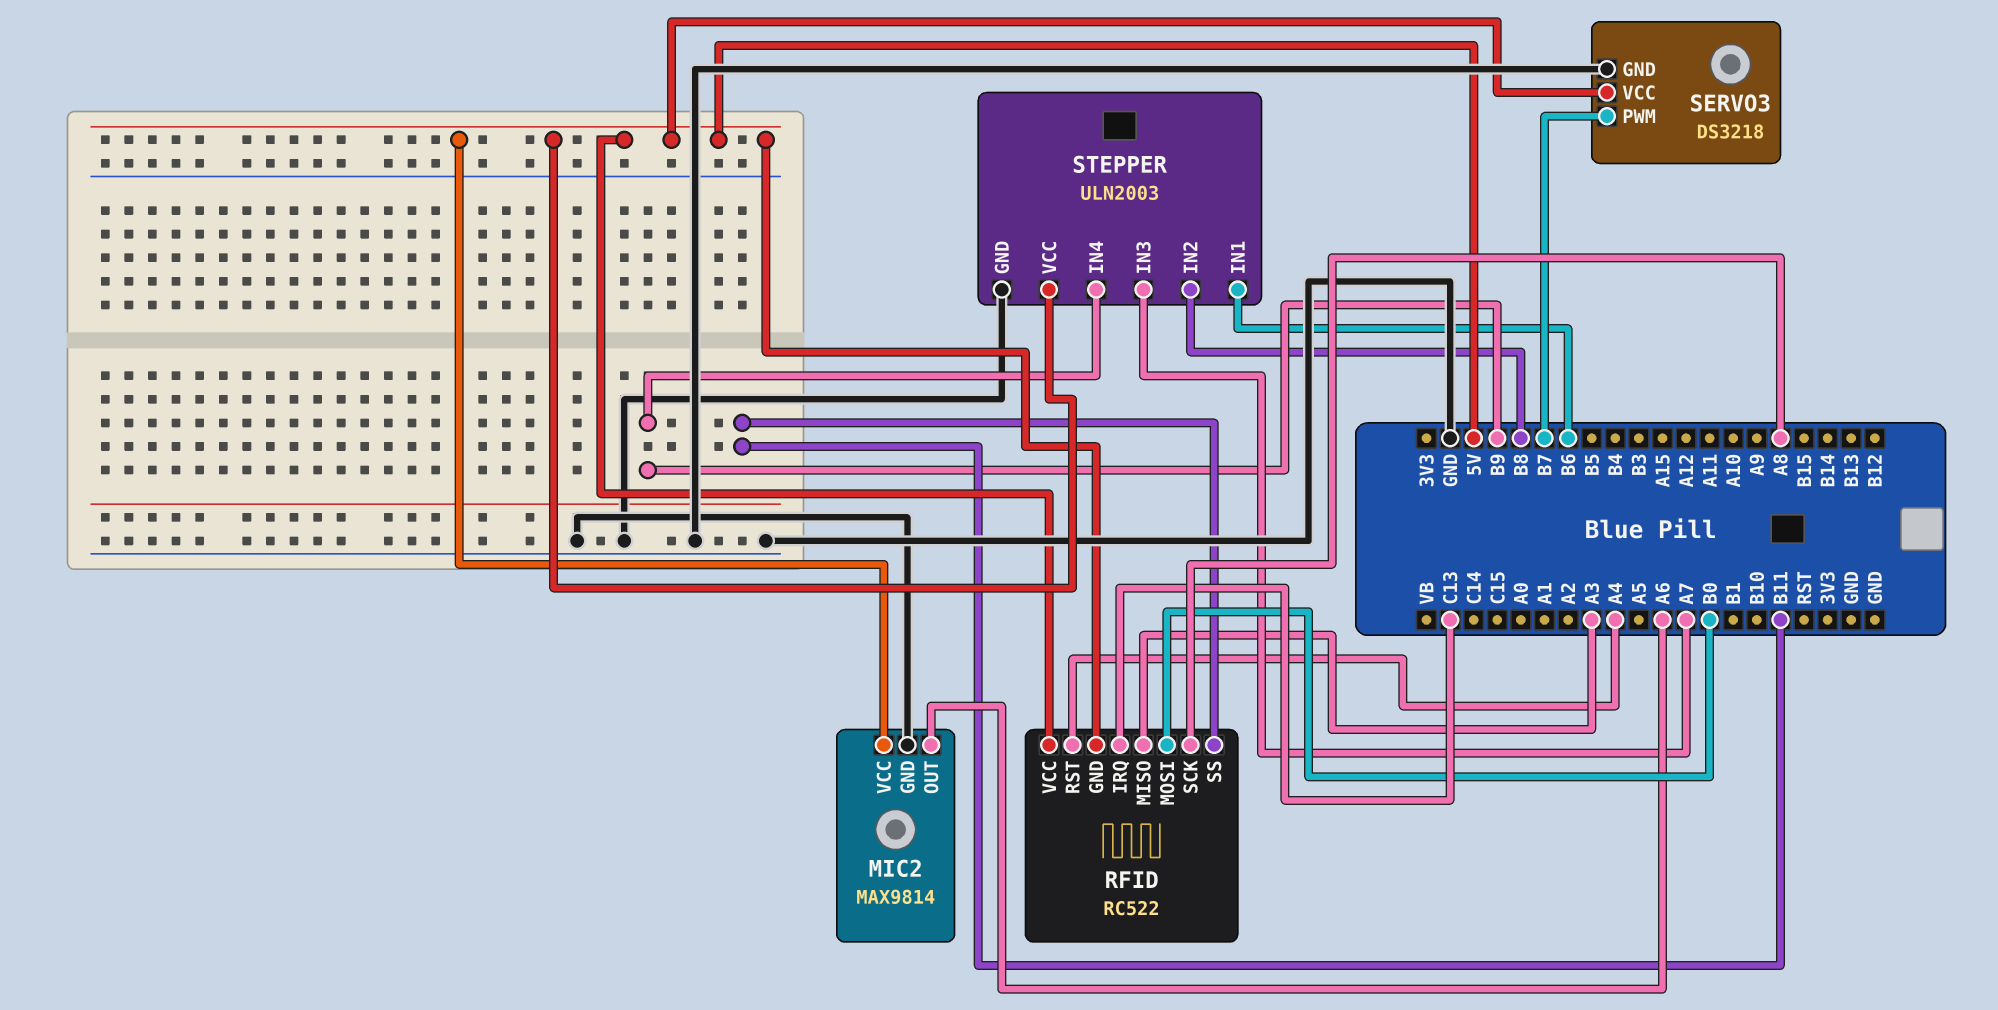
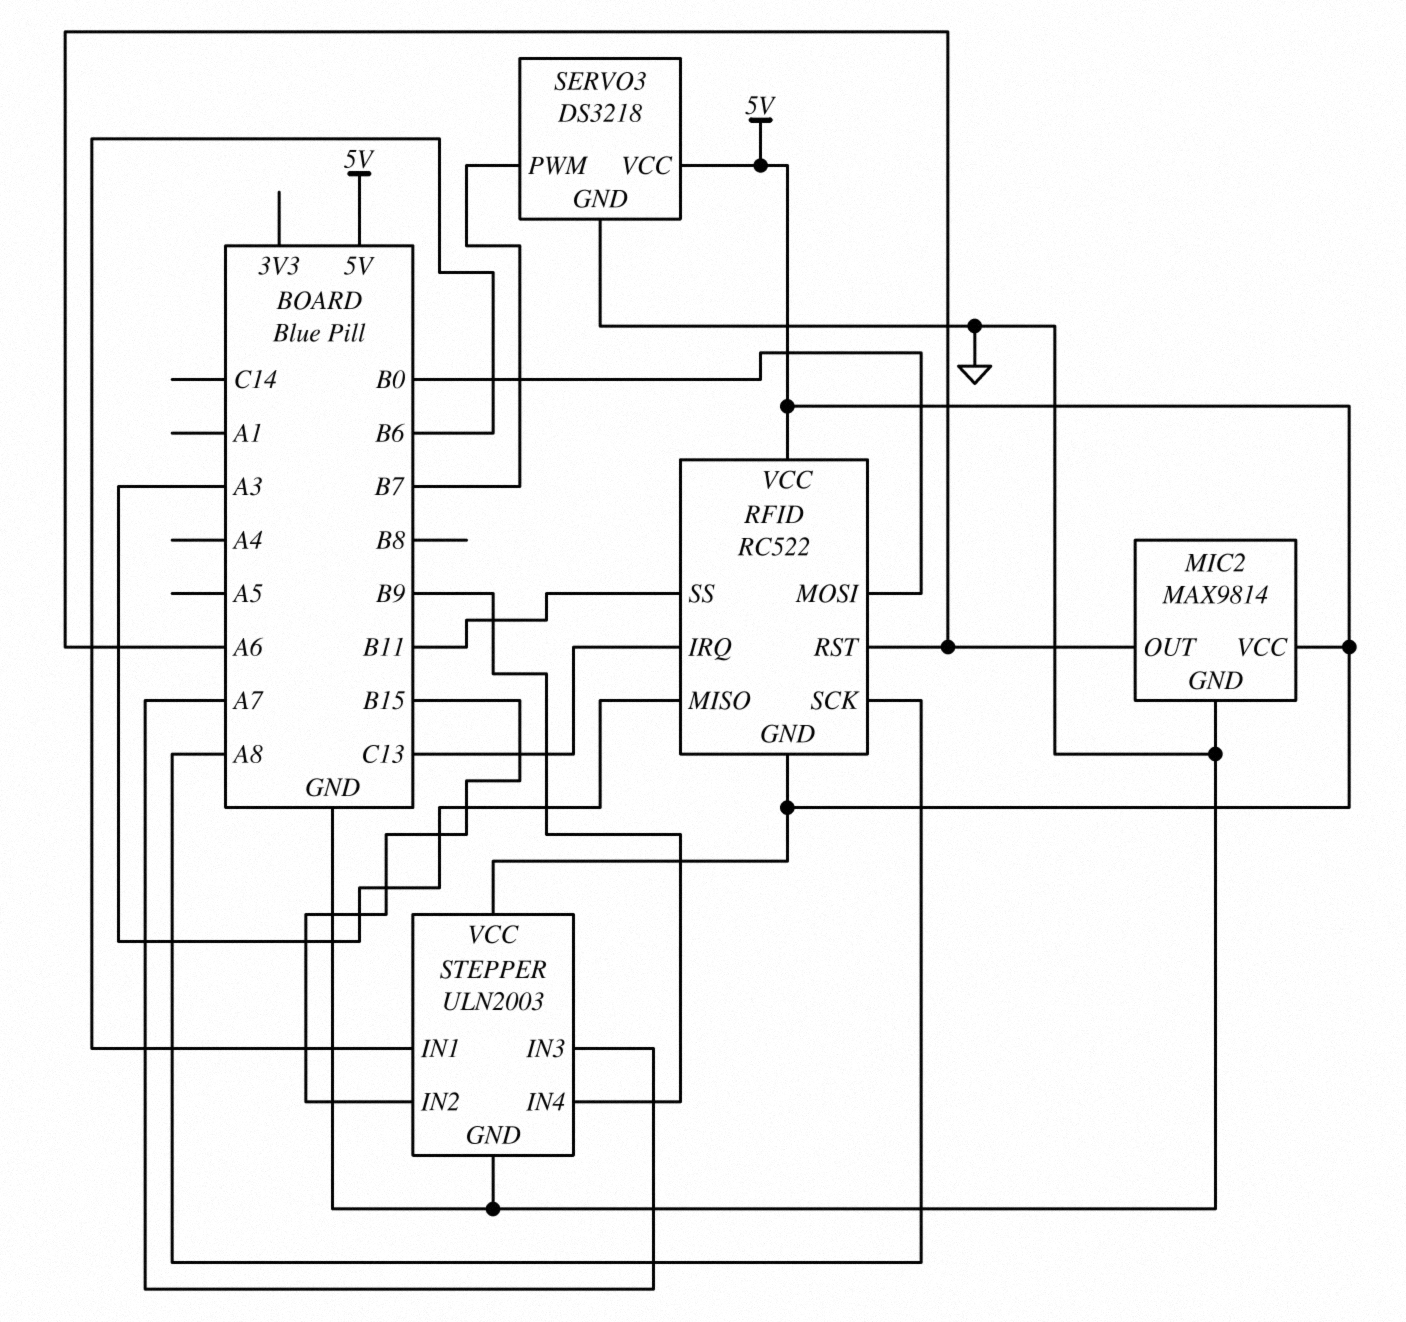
RFID pin RST: A4 -> A6
STEPPER pin IN2: B8 -> B15

